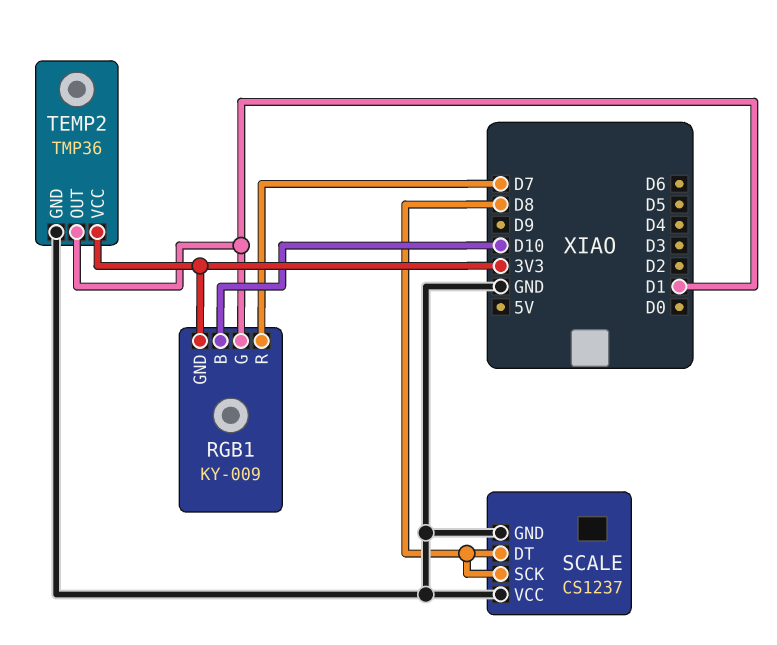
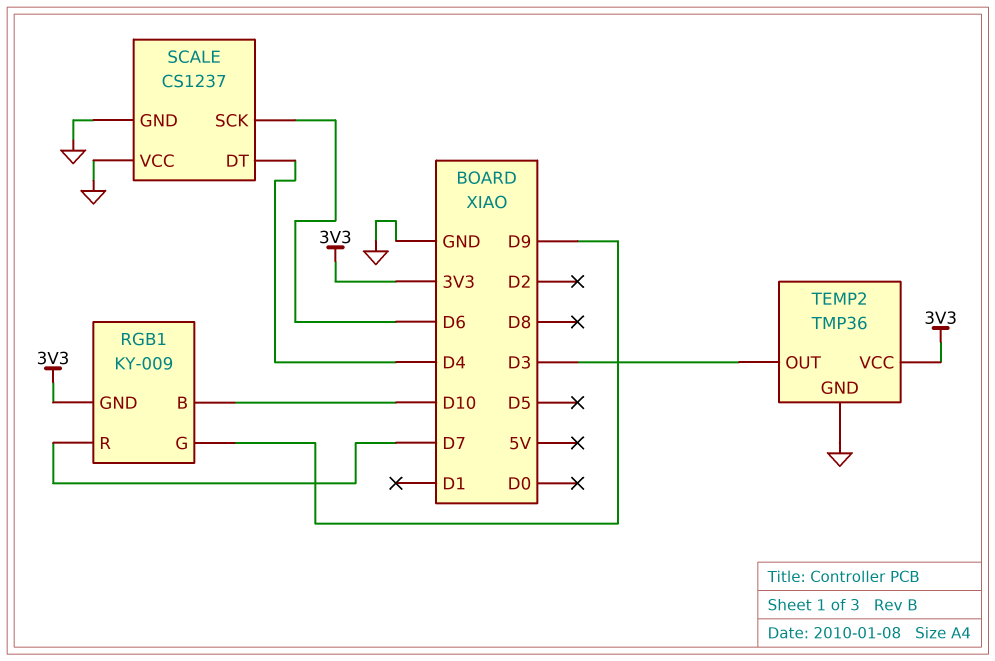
RGB1 pin G: D1 -> D9
SCALE pin DT: D8 -> D4
SCALE pin SCK: D8 -> D6
TEMP2 pin OUT: D1 -> D3

